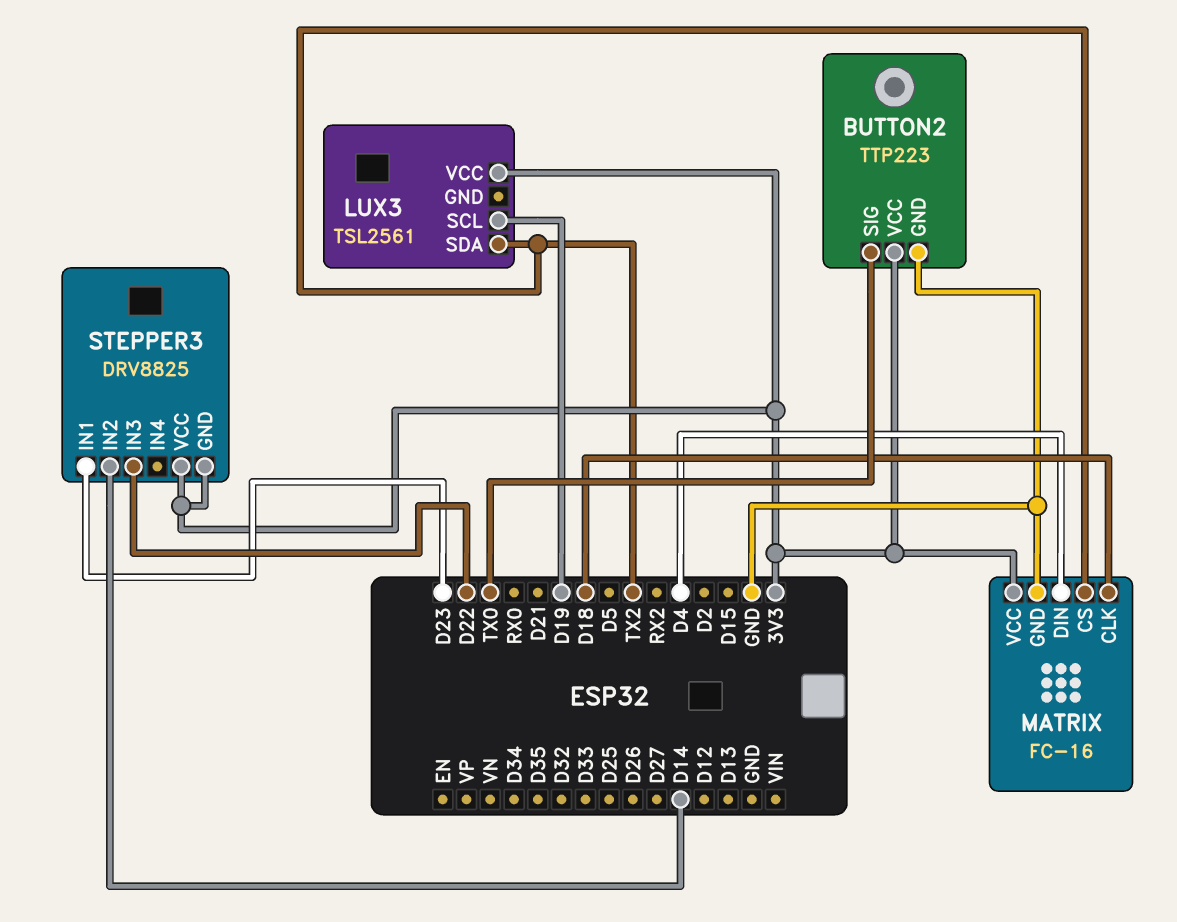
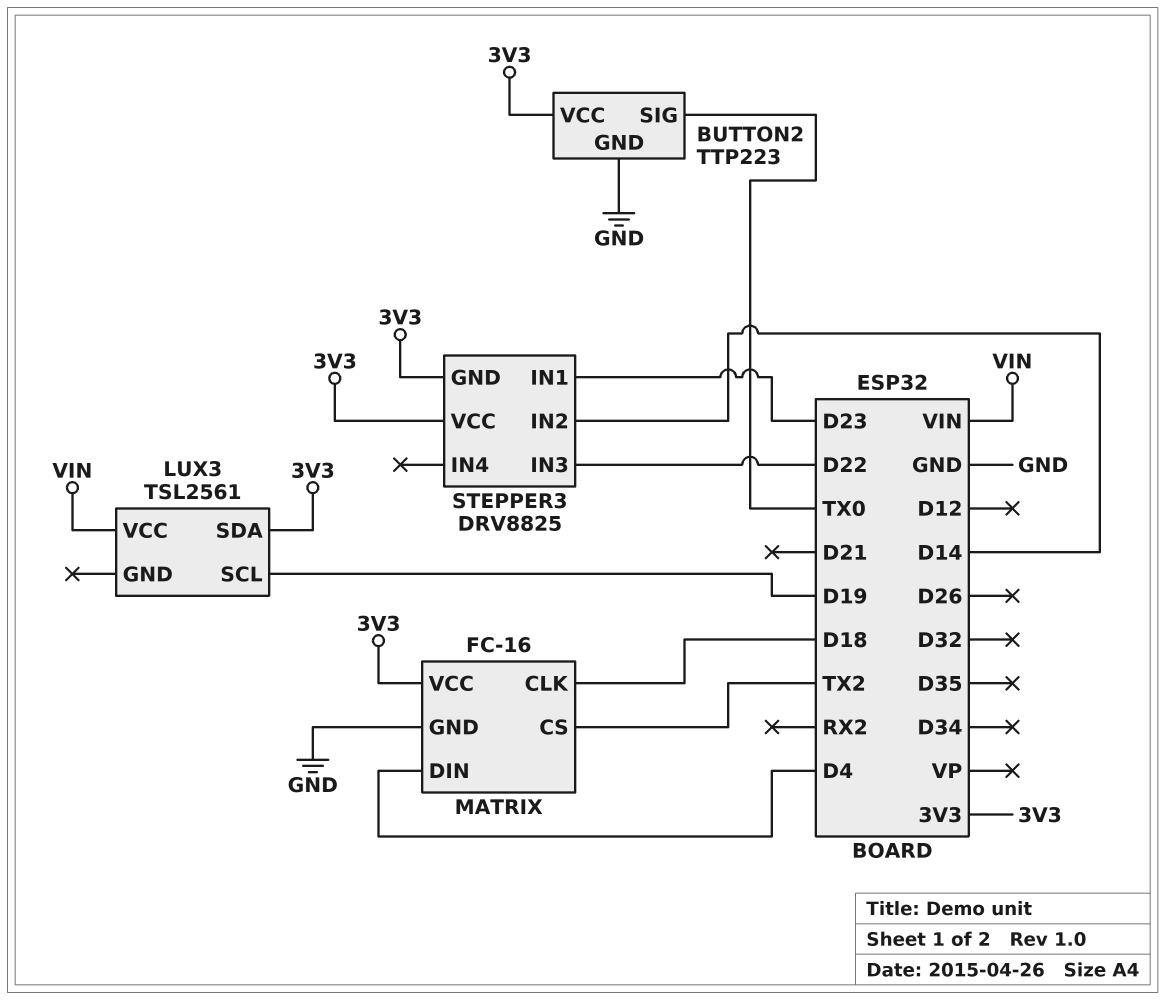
LUX3 pin SDA: TX2 -> 3V3
LUX3 pin VCC: 3V3 -> VIN

